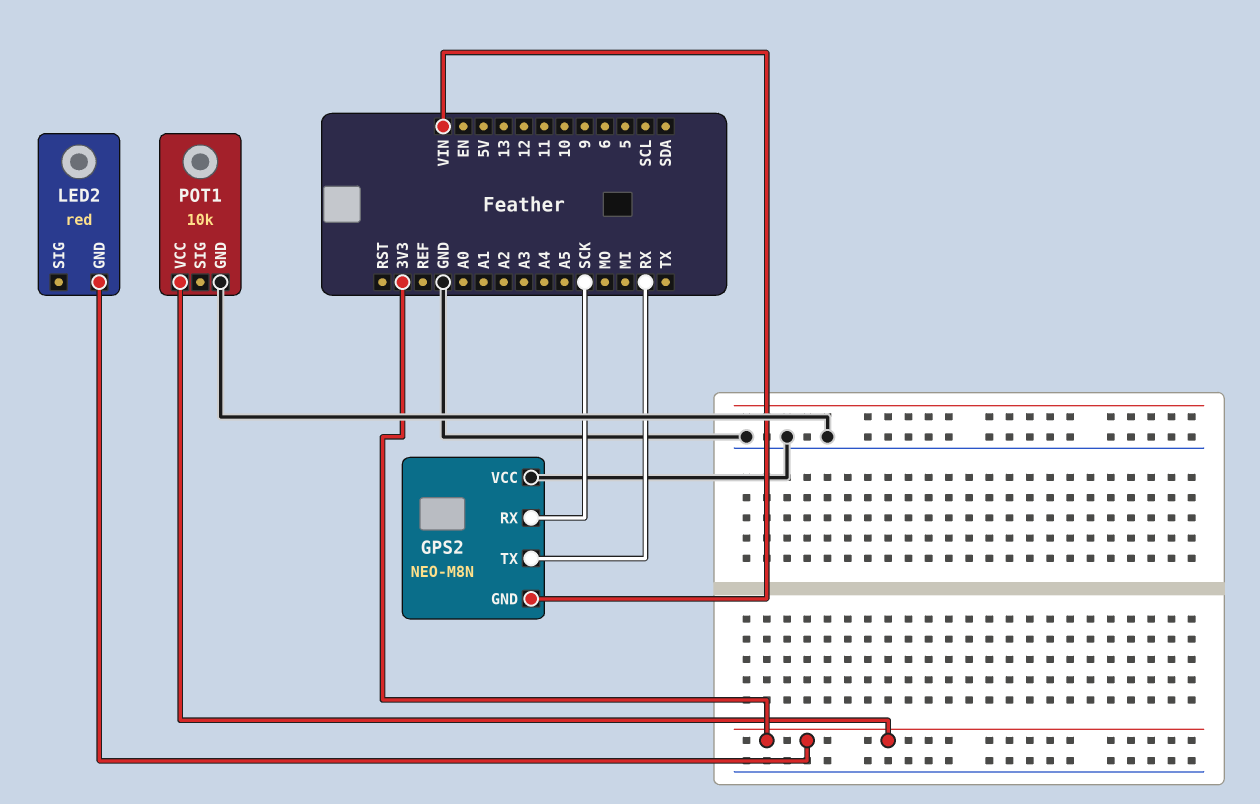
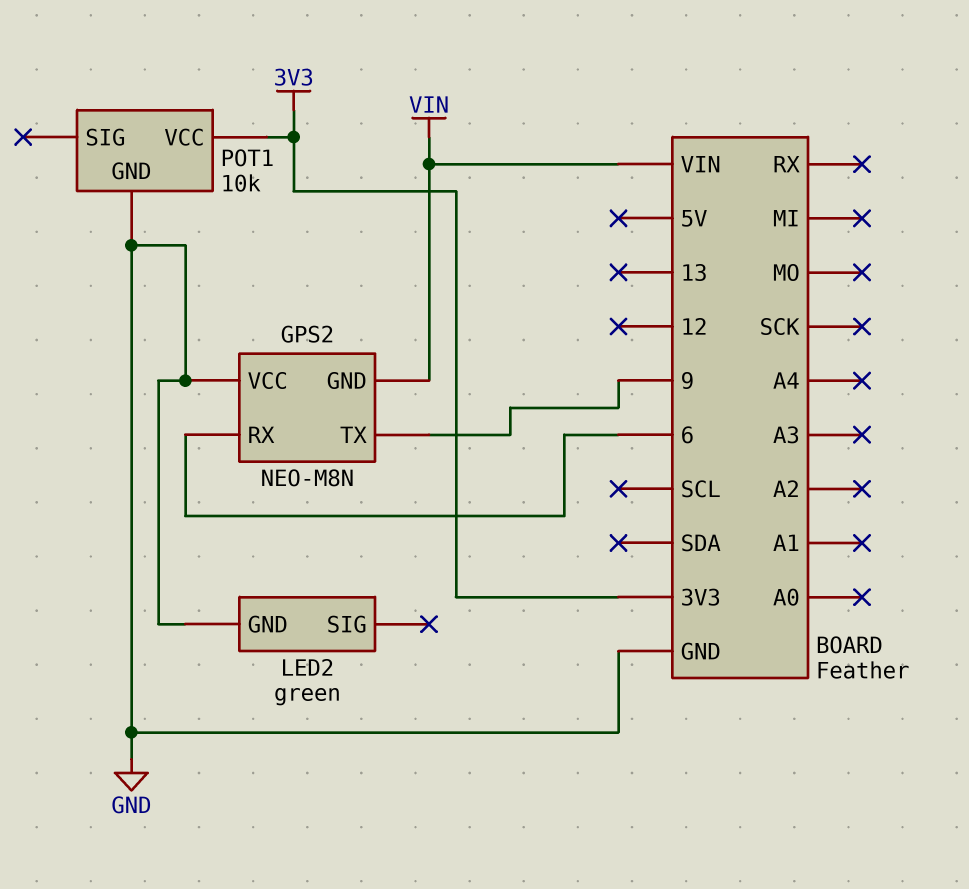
GPS2 pin RX: SCK -> 6
GPS2 pin TX: RX -> 9
LED2: red -> green
LED2 pin GND: 3V3 -> GND

